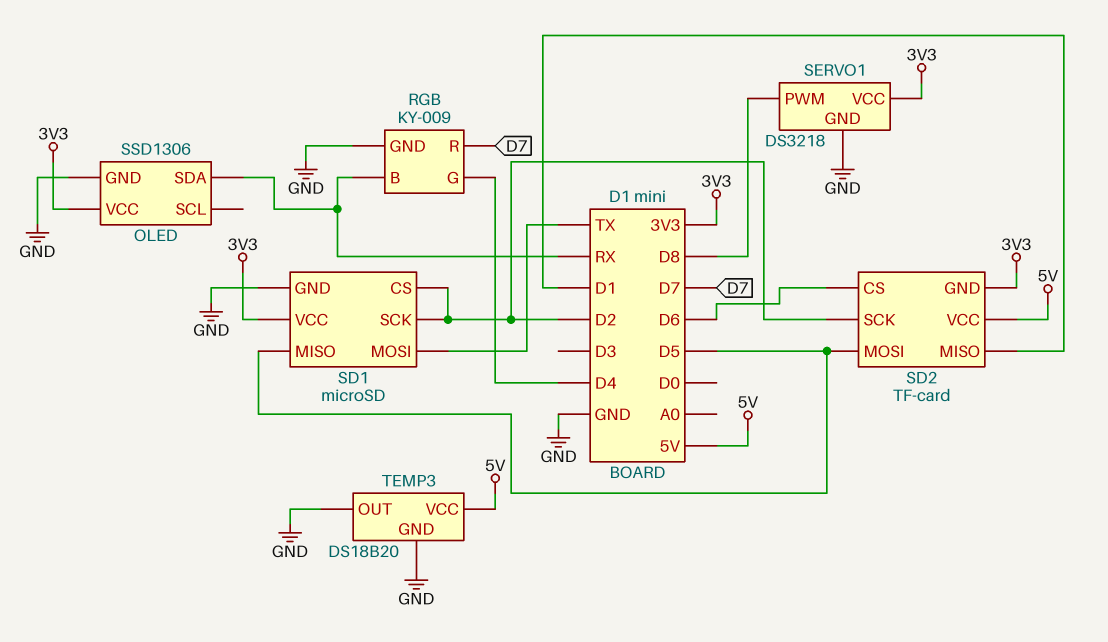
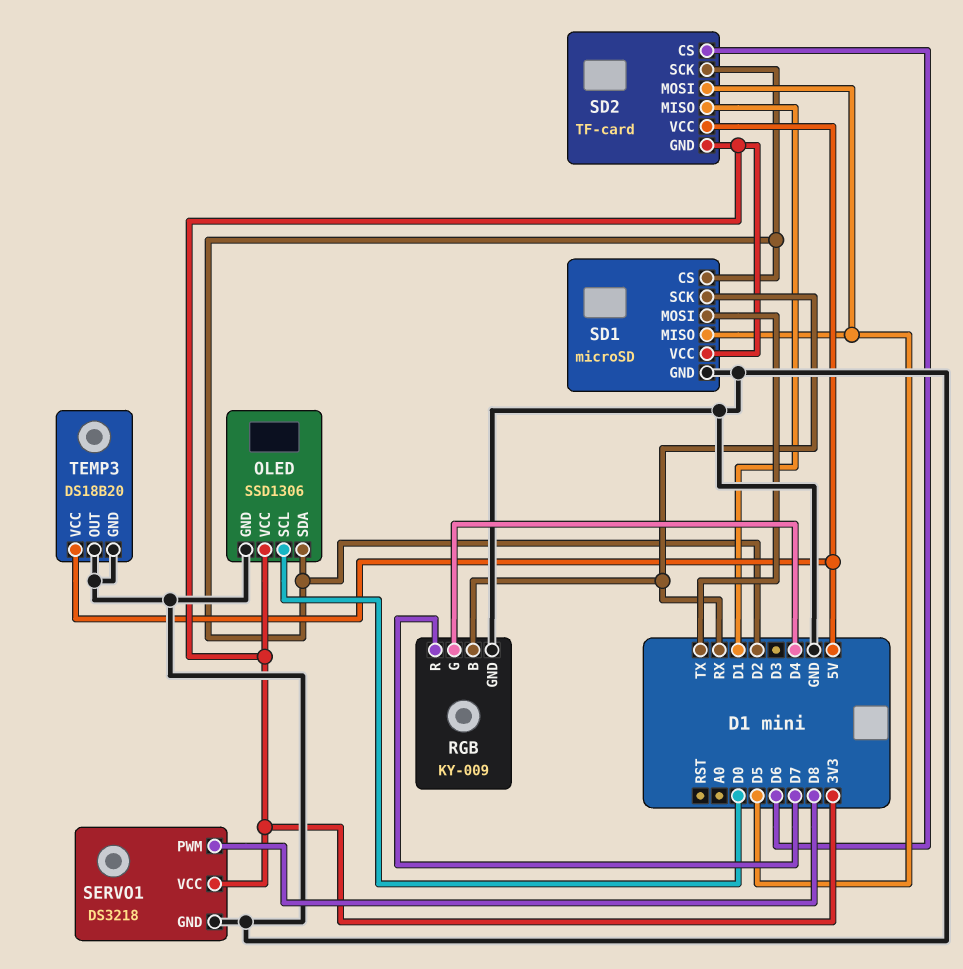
OLED pin SCL: none -> D0
OLED pin SDA: RX -> D2
SD1 pin SCK: D2 -> RX

